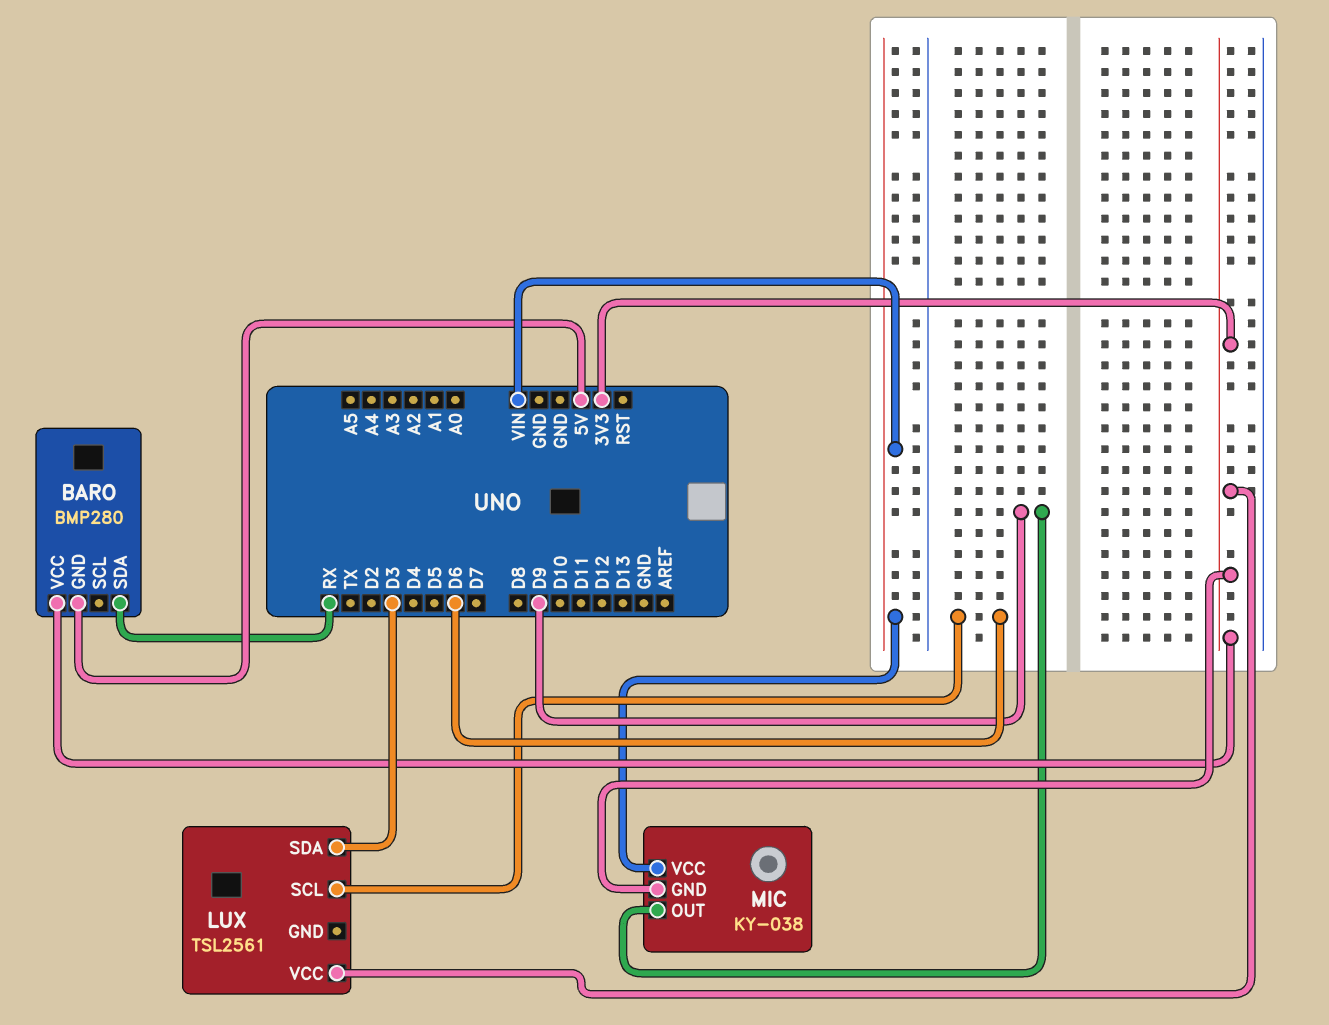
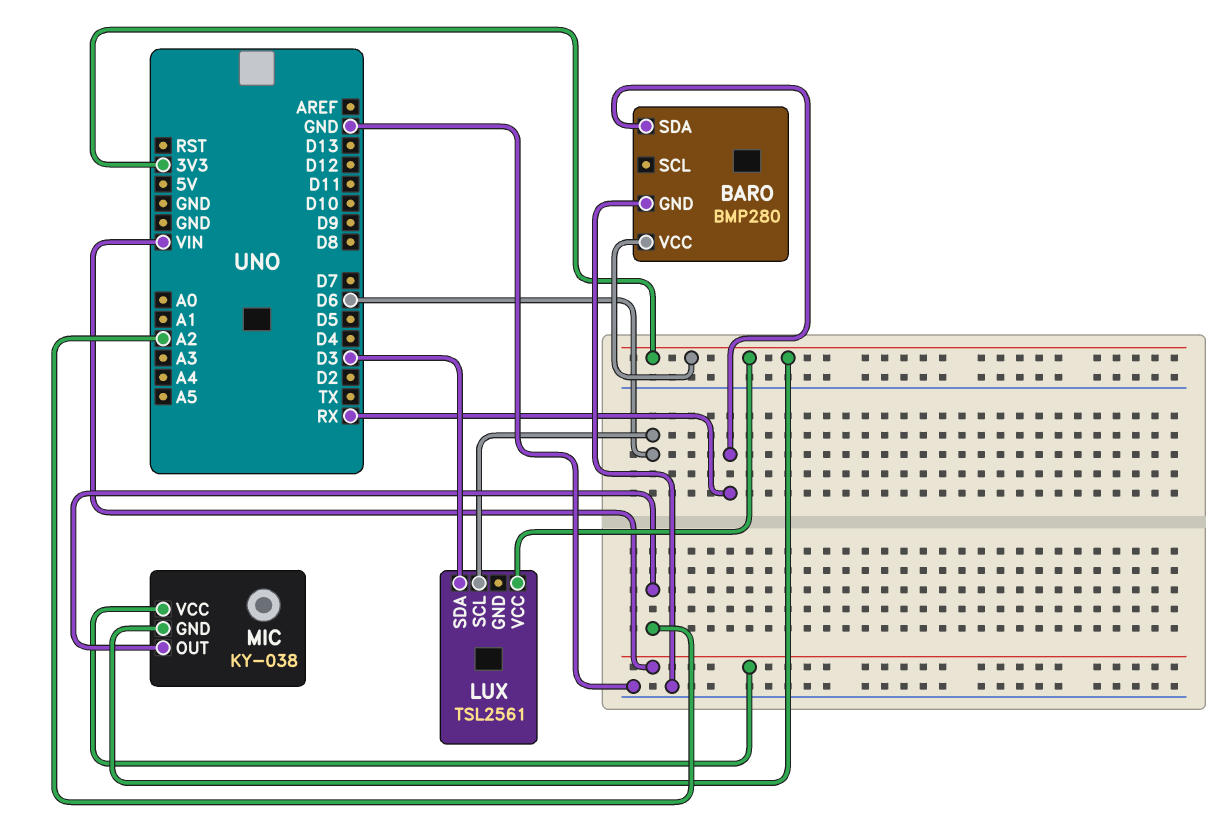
BARO pin GND: 5V -> GND
MIC pin OUT: D9 -> A2

